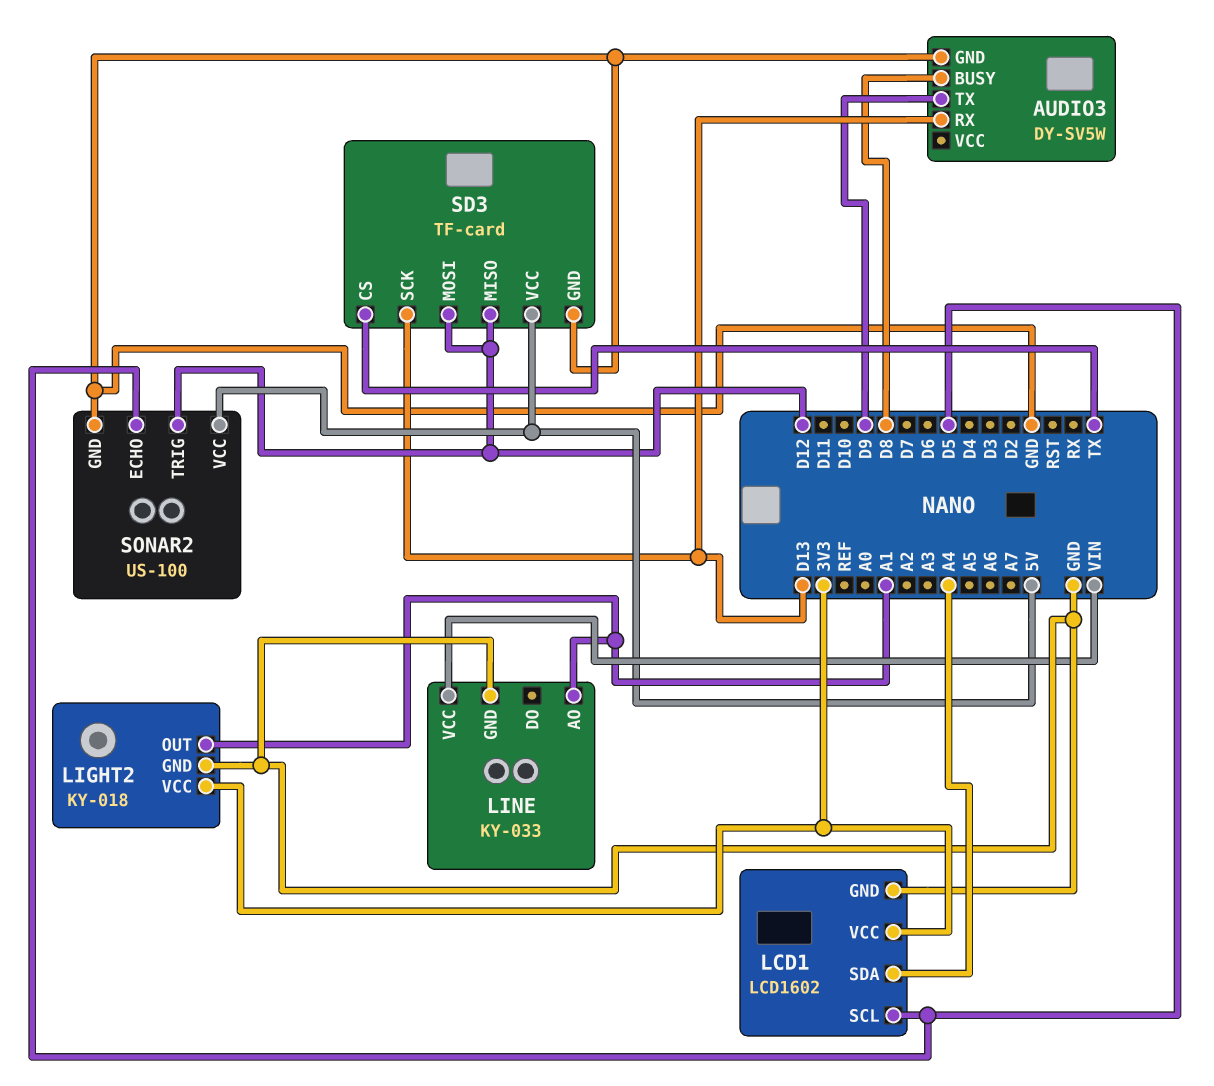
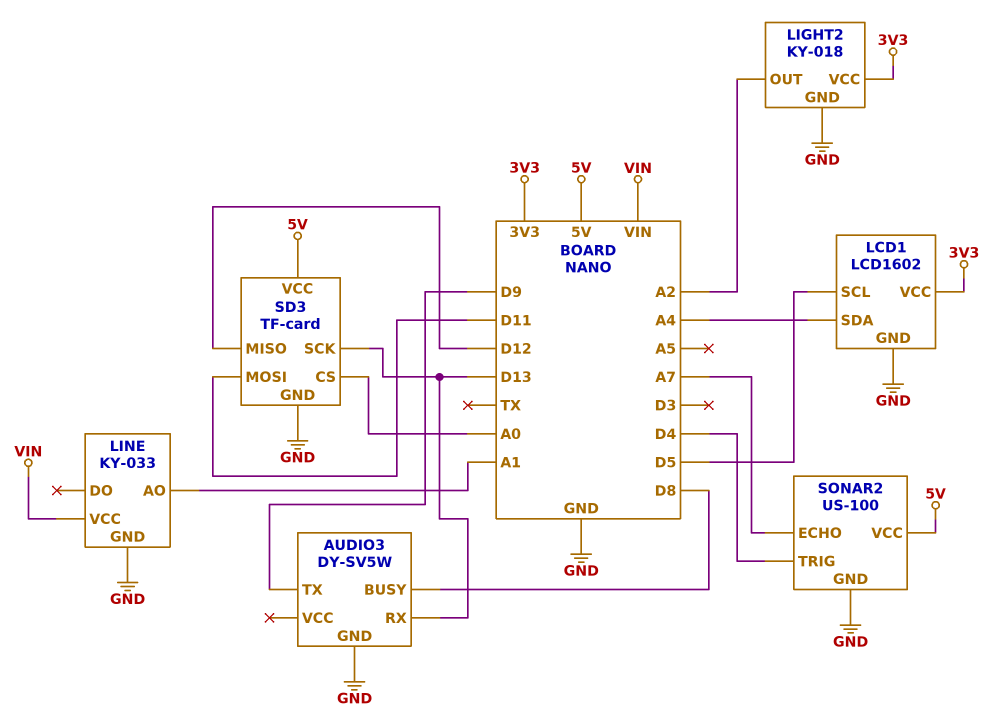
LIGHT2 pin OUT: A1 -> A2
SD3 pin CS: TX -> A0
SD3 pin MOSI: D12 -> D11
SONAR2 pin ECHO: D5 -> A7
SONAR2 pin TRIG: D12 -> D4

